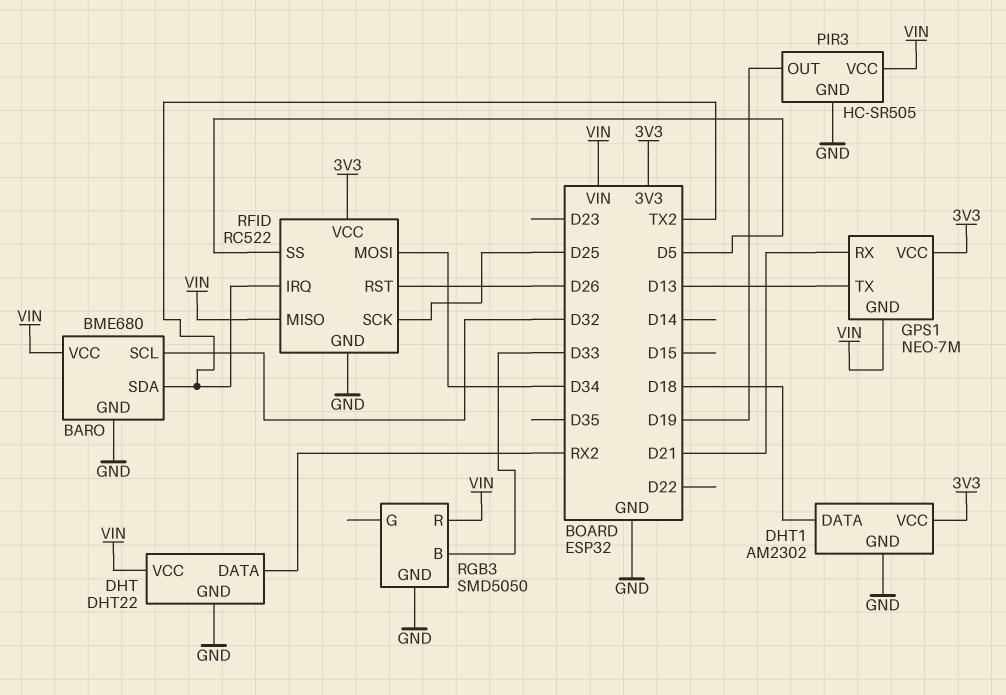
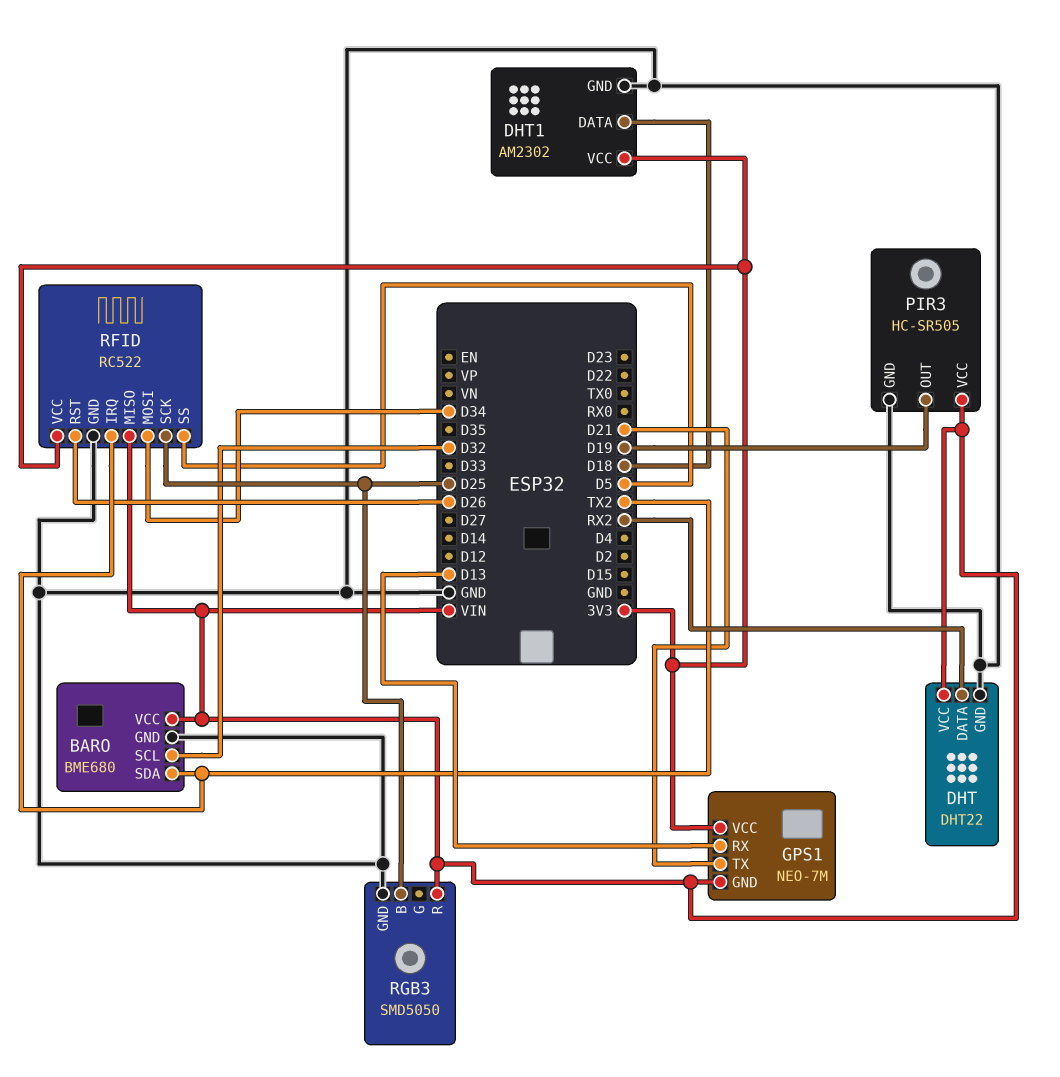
GPS1 pin RX: D21 -> D13
GPS1 pin TX: D13 -> D21
RGB3 pin B: D33 -> D25

